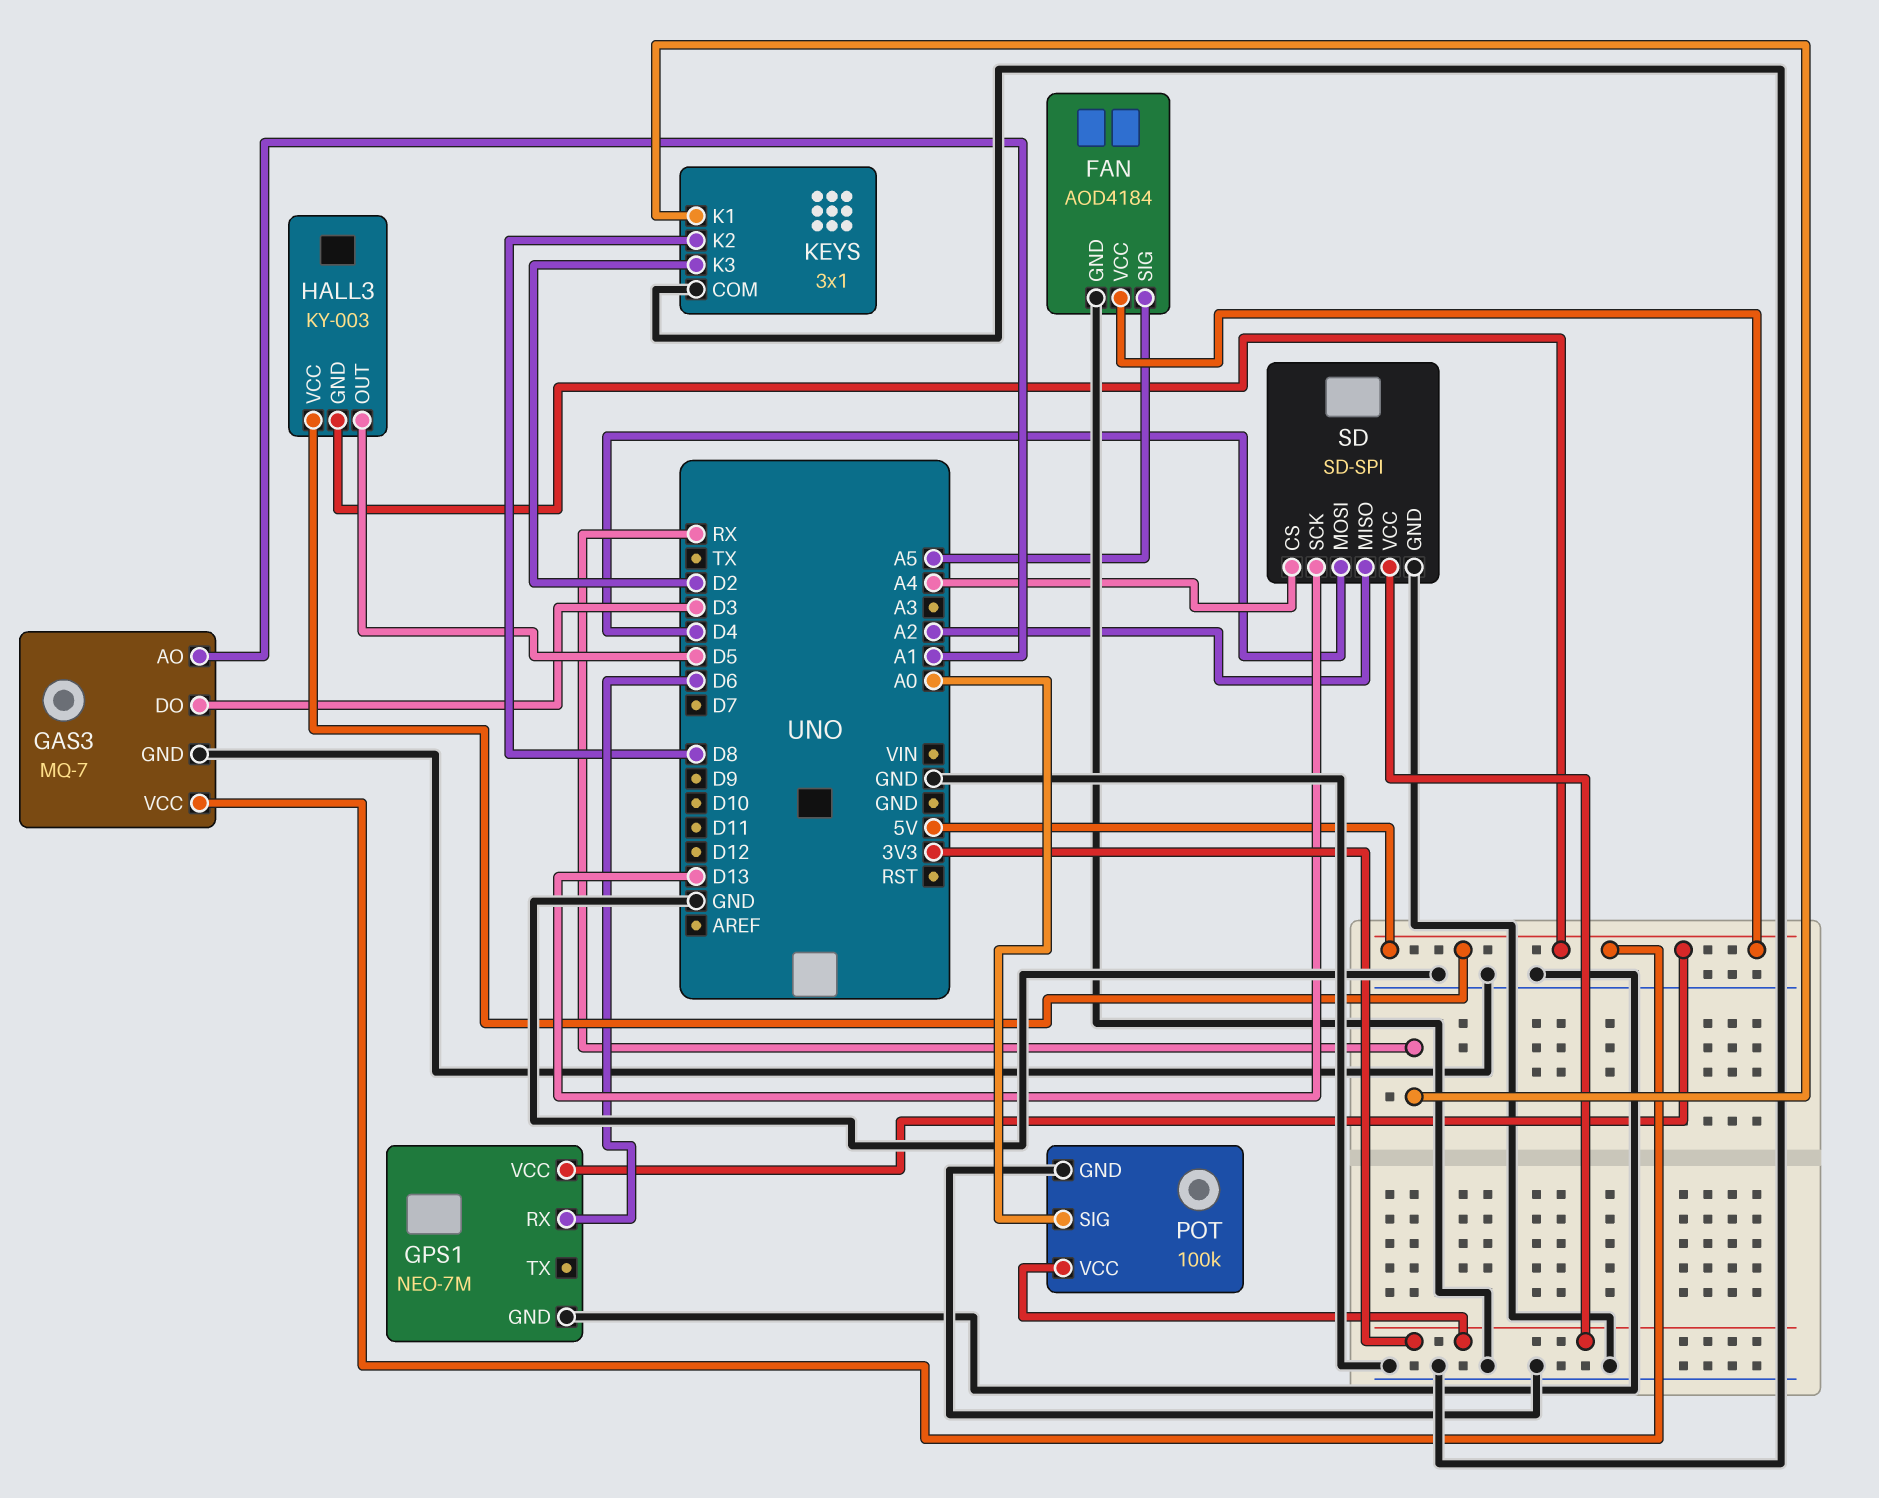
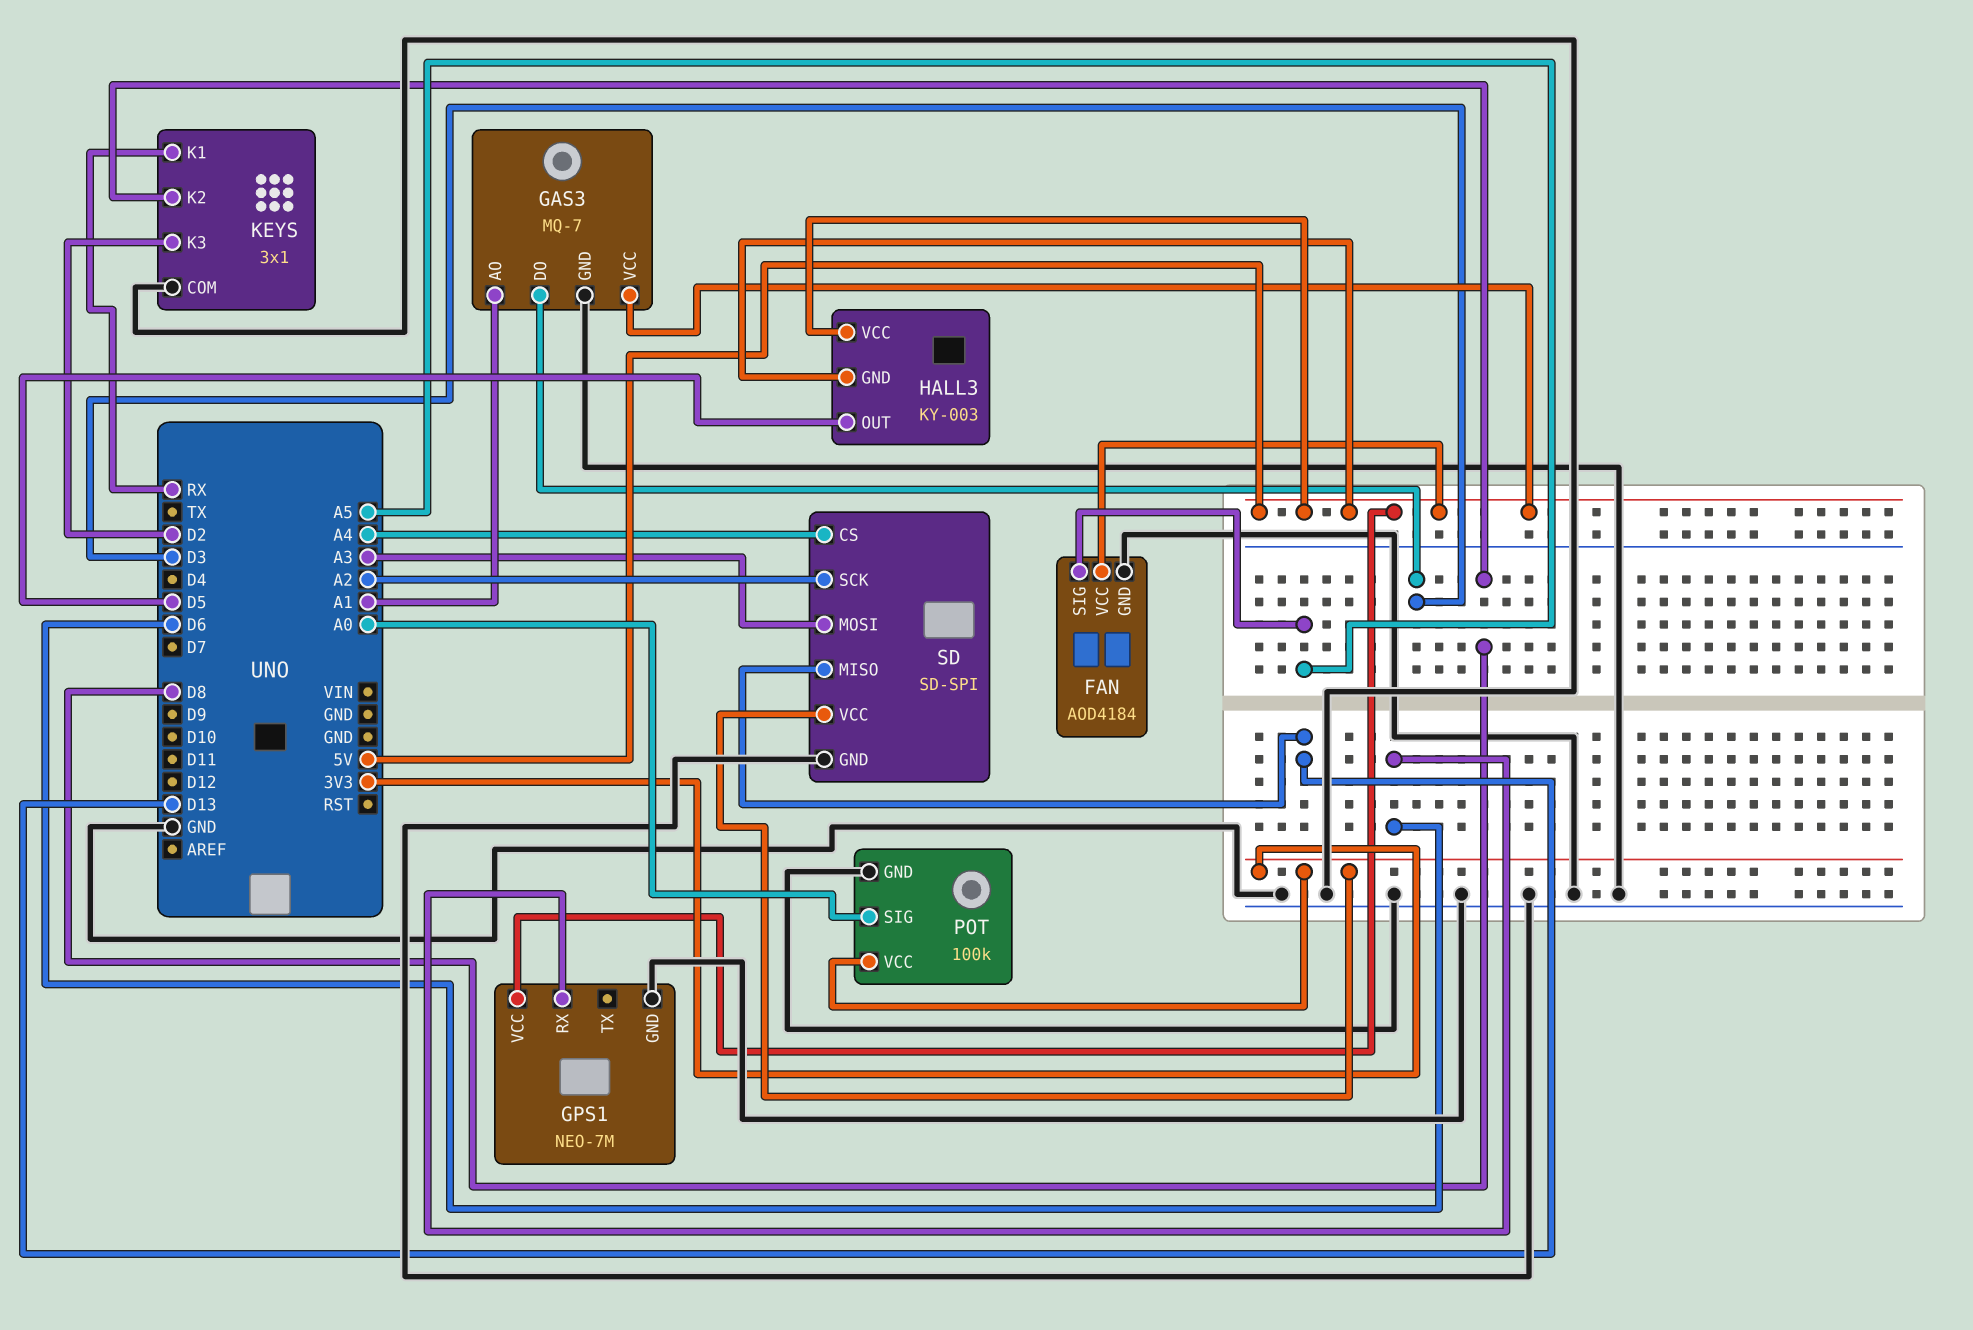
SD pin MISO: A2 -> D13
SD pin MOSI: D4 -> A3
SD pin SCK: D13 -> A2

